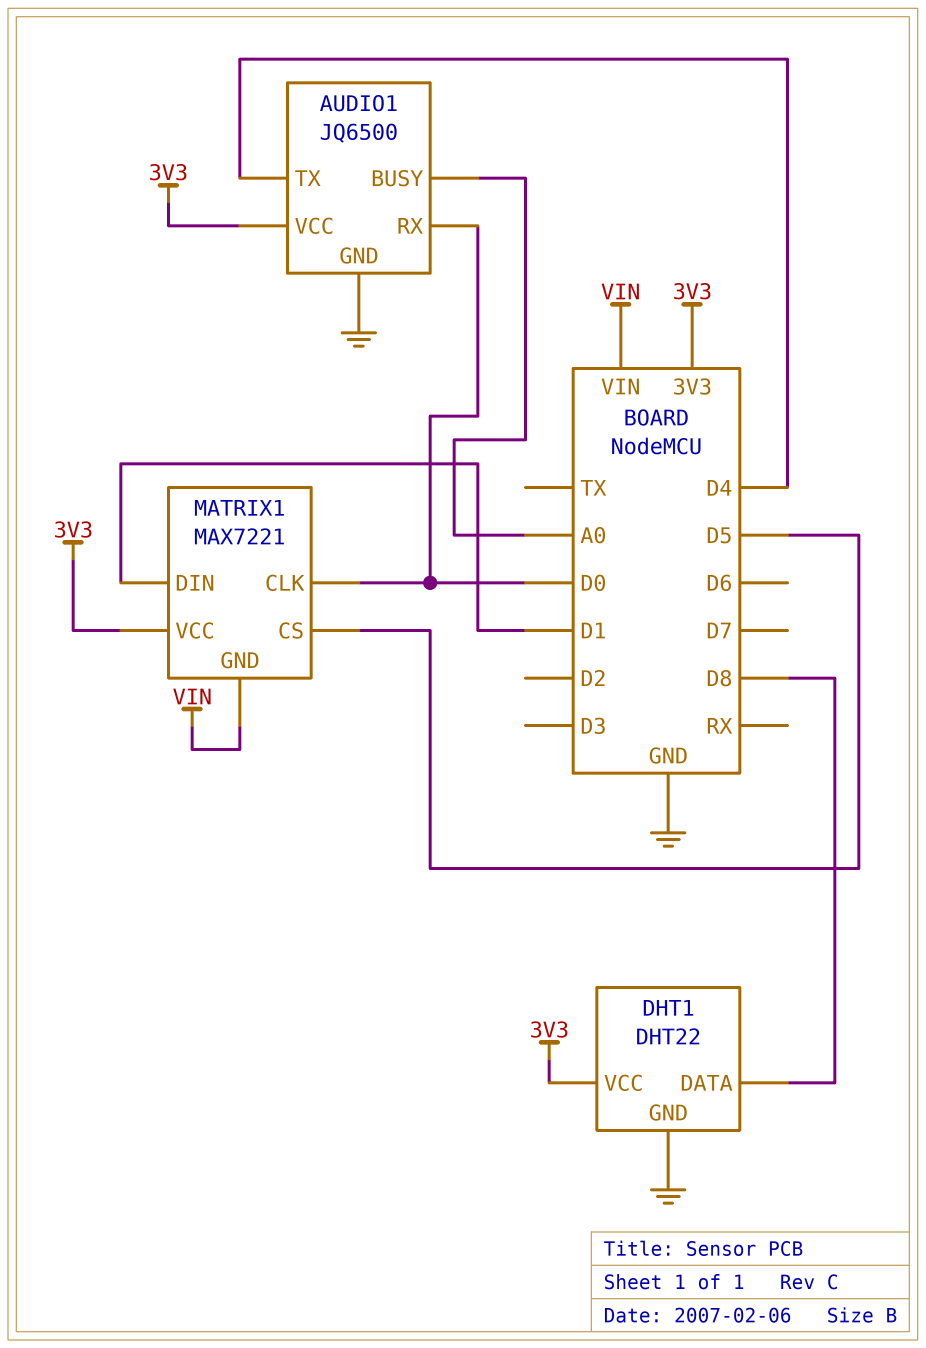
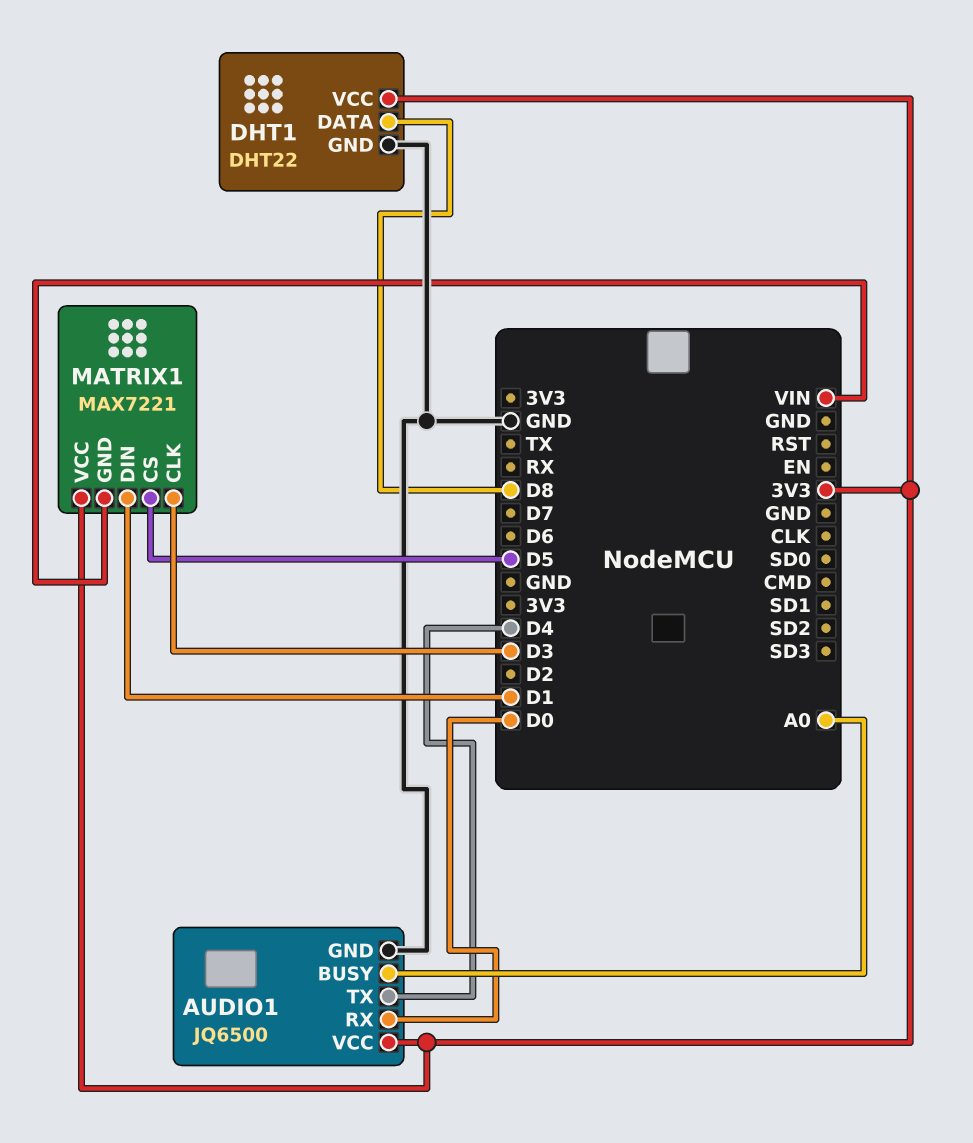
MATRIX1 pin CLK: D0 -> D3

